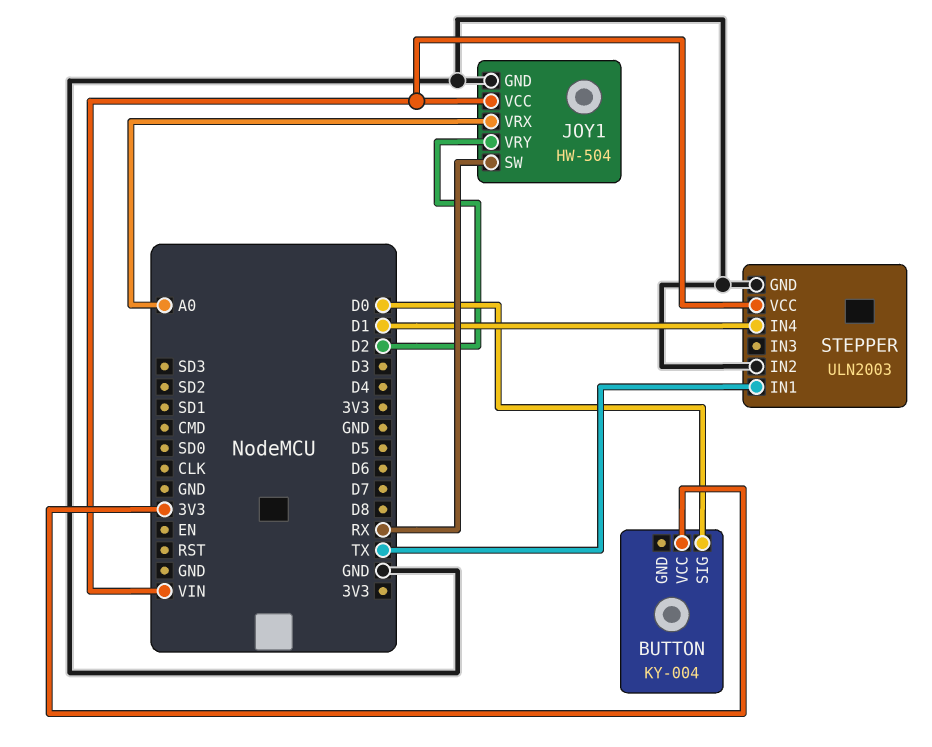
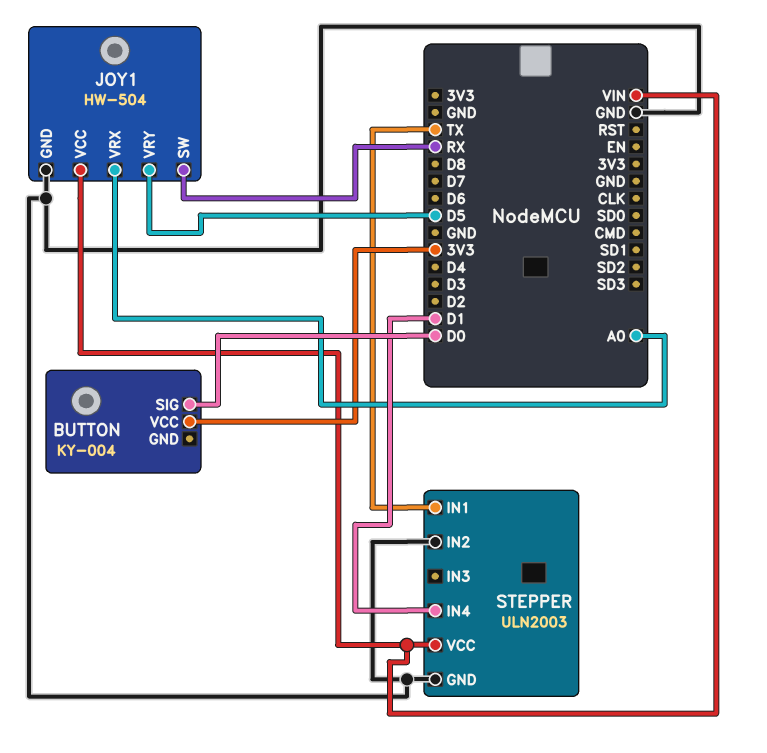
JOY1 pin VRY: D2 -> D5

